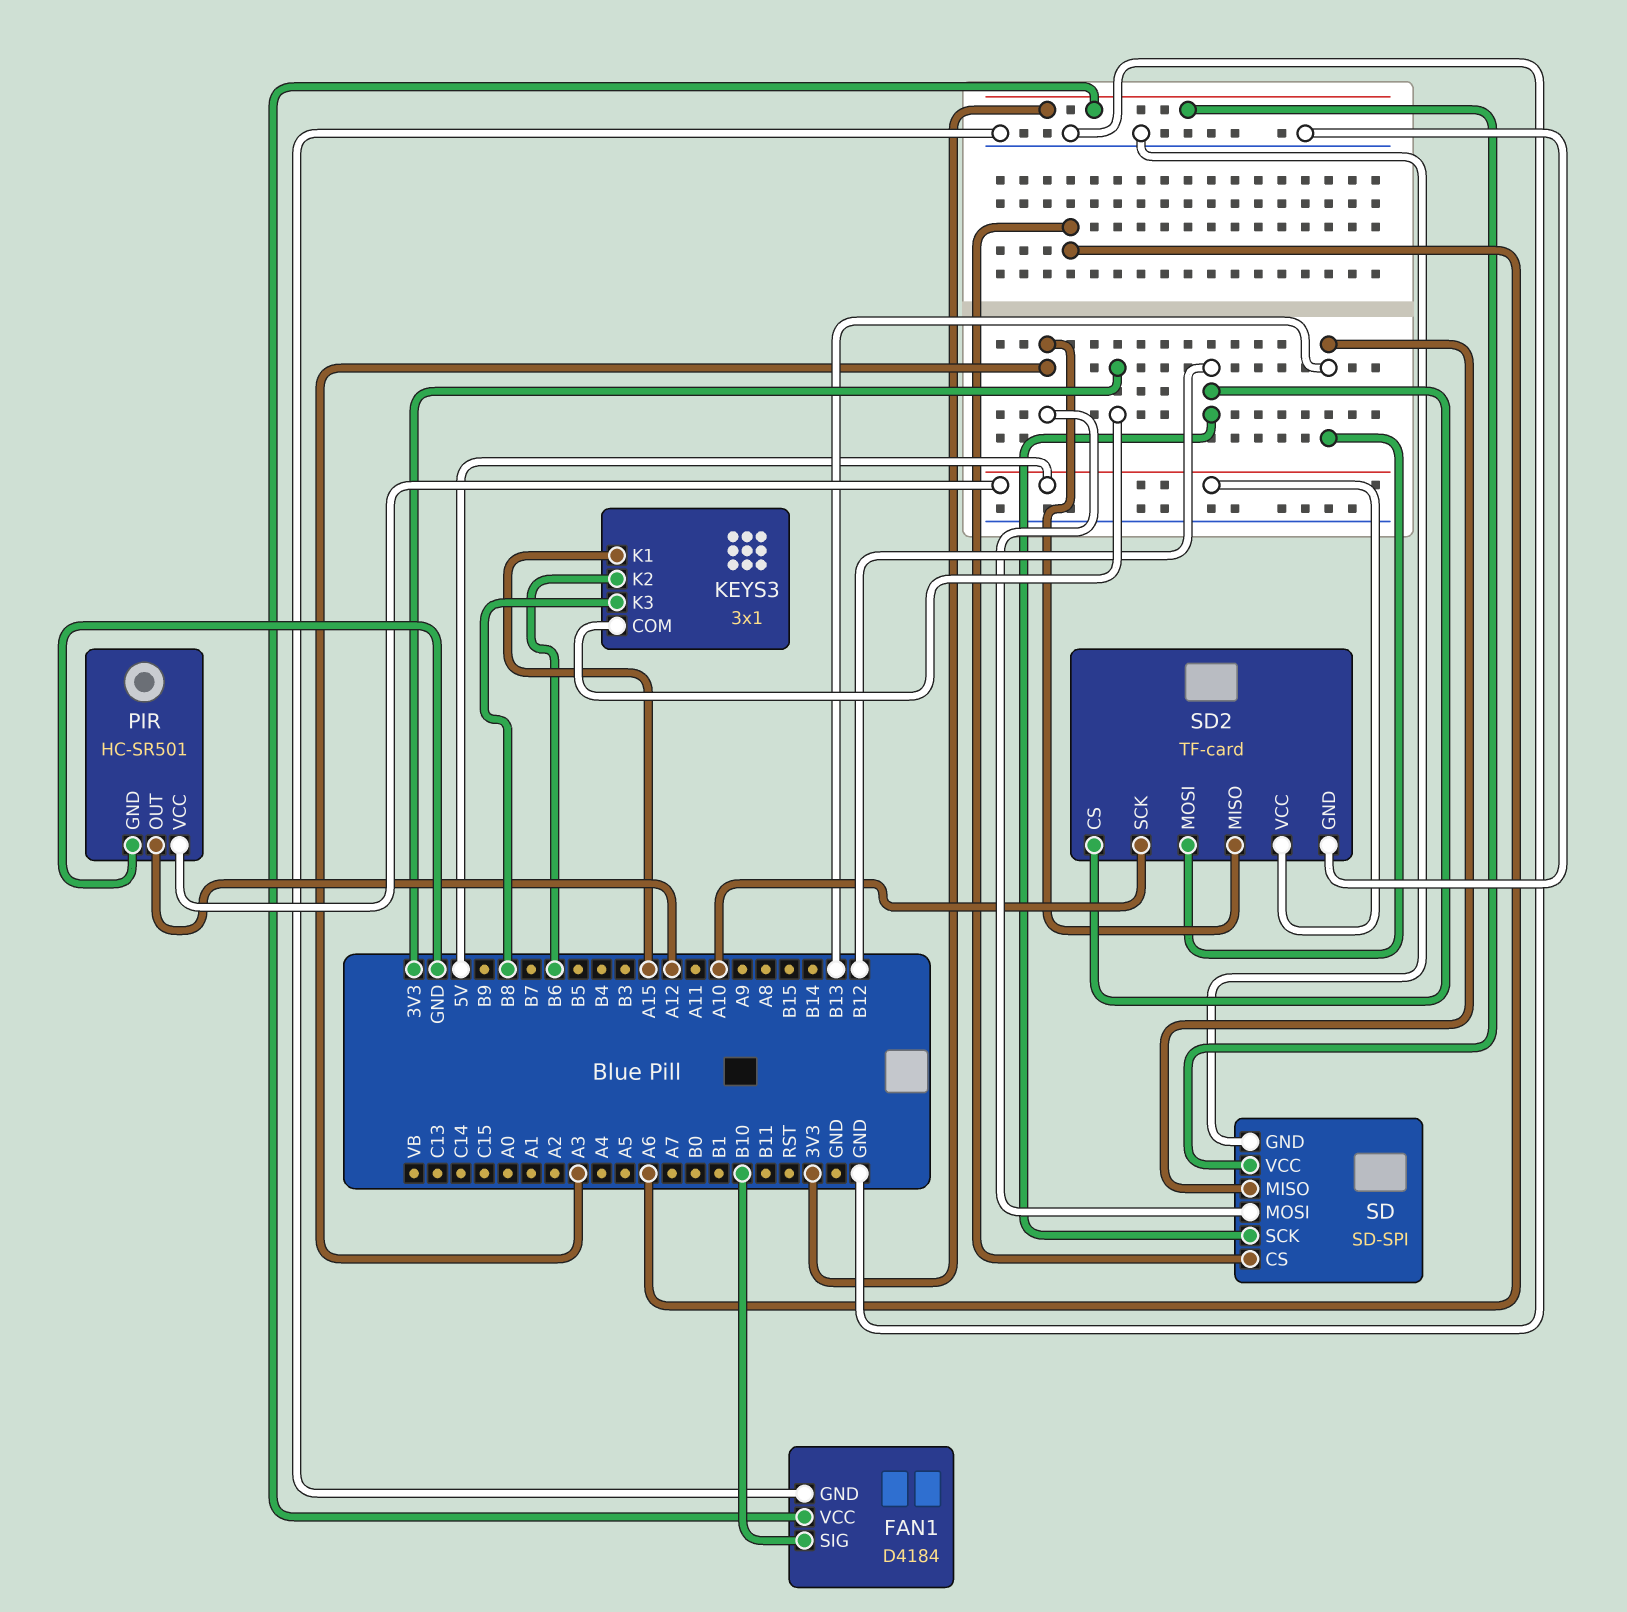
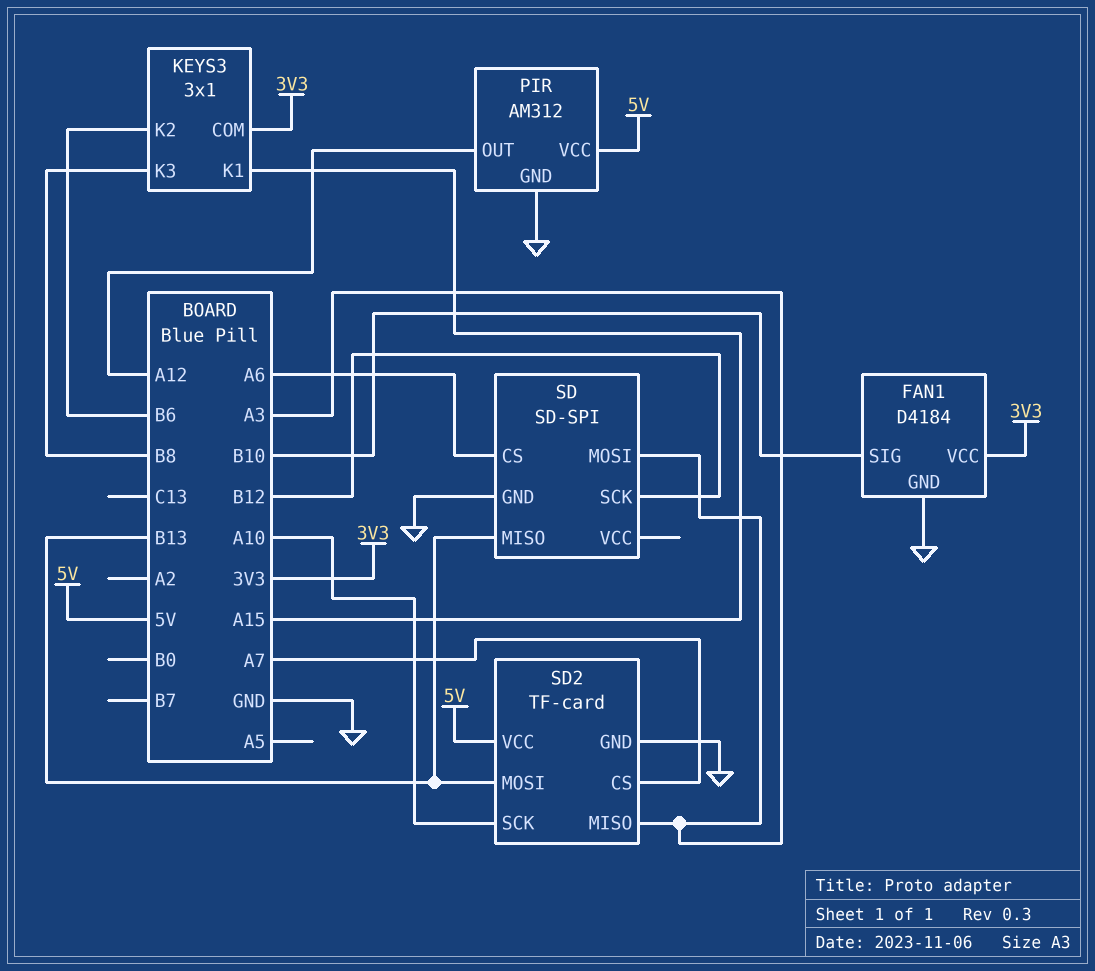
PIR: HC-SR501 -> AM312
SD pin VCC: 3V3 -> none
SD2 pin CS: B12 -> A7

